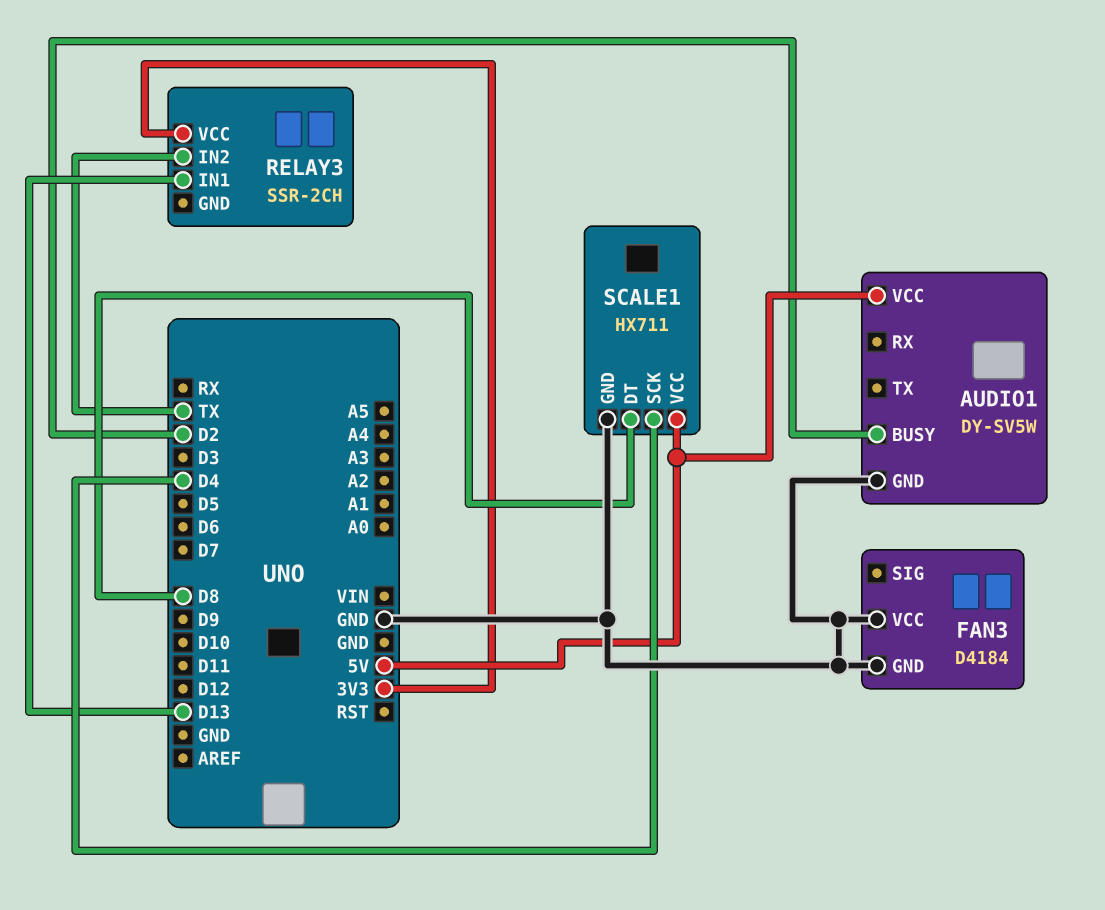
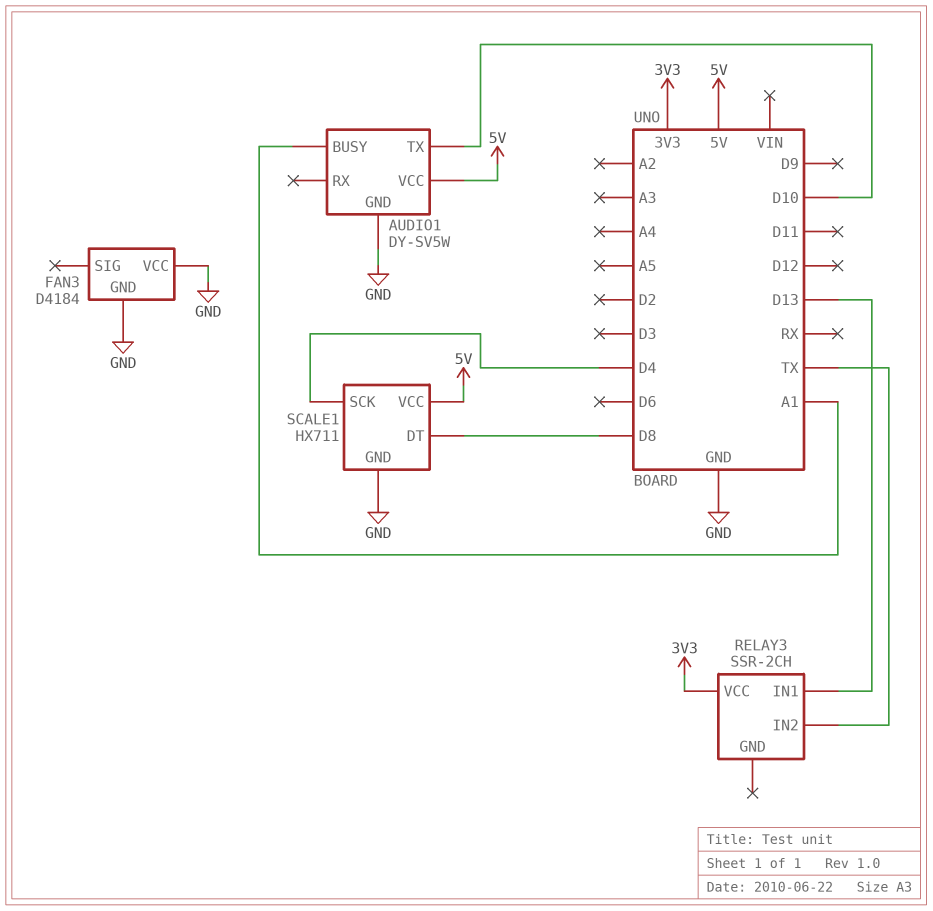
AUDIO1 pin BUSY: D2 -> A1
AUDIO1 pin TX: none -> D10

